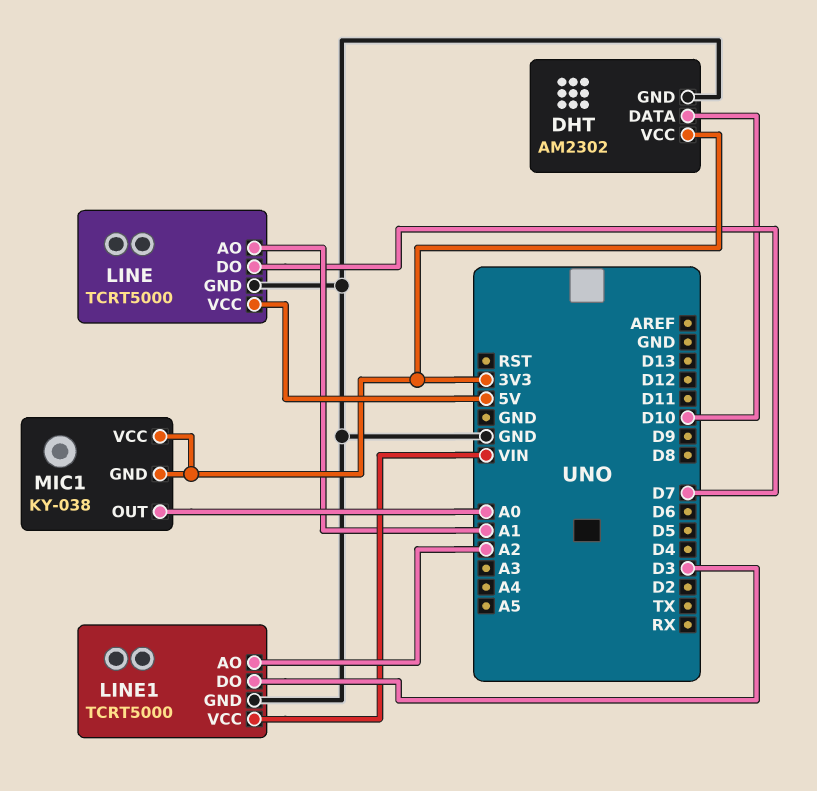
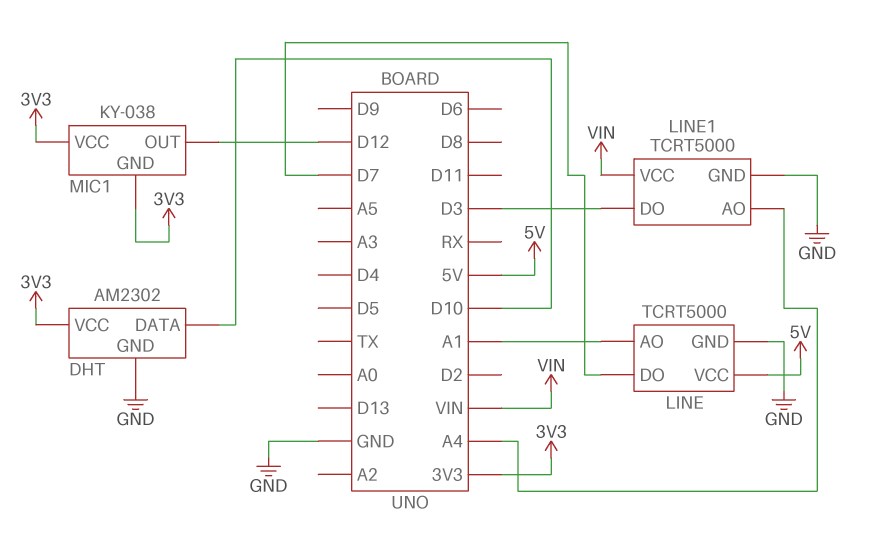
LINE1 pin AO: A2 -> A4
MIC1 pin OUT: A0 -> D12

